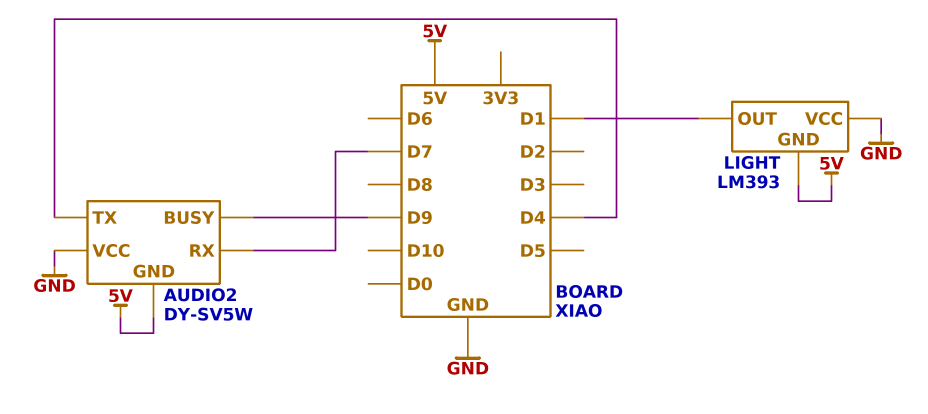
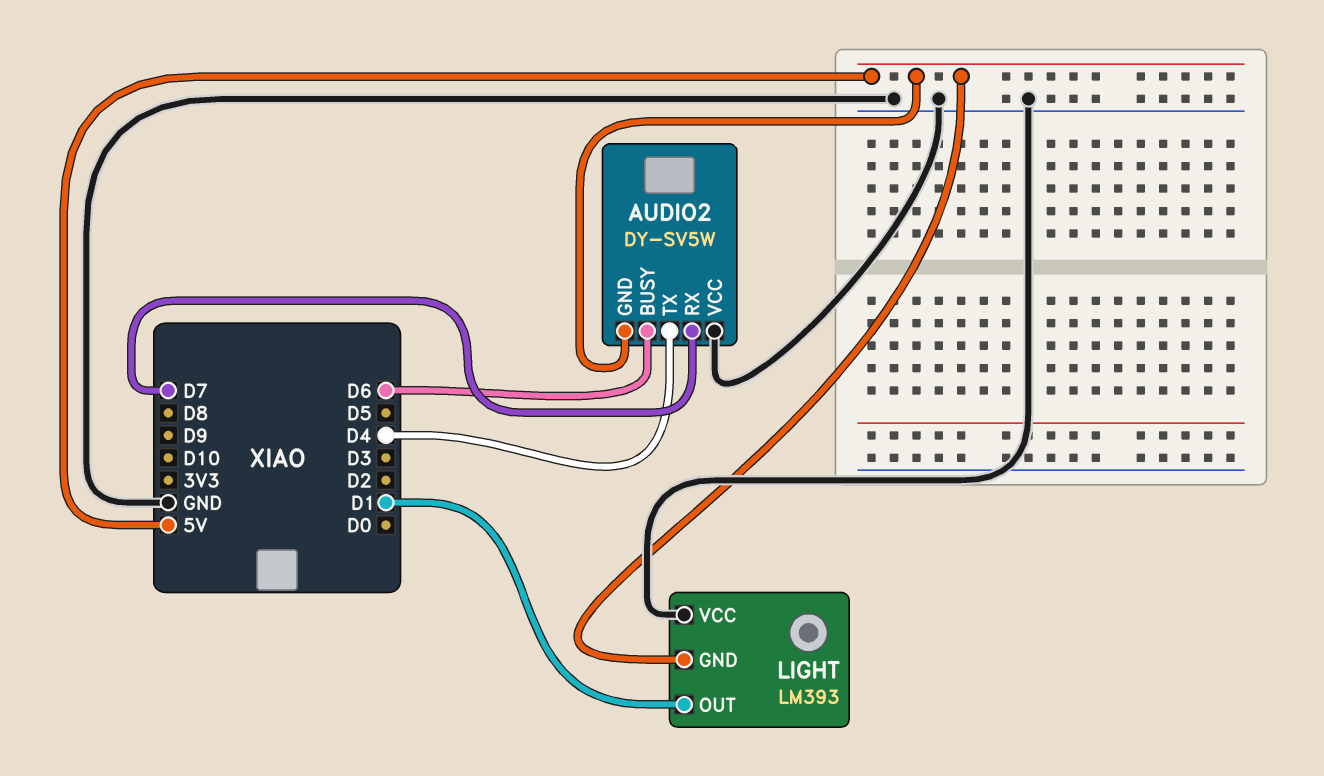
AUDIO2 pin BUSY: D9 -> D6

